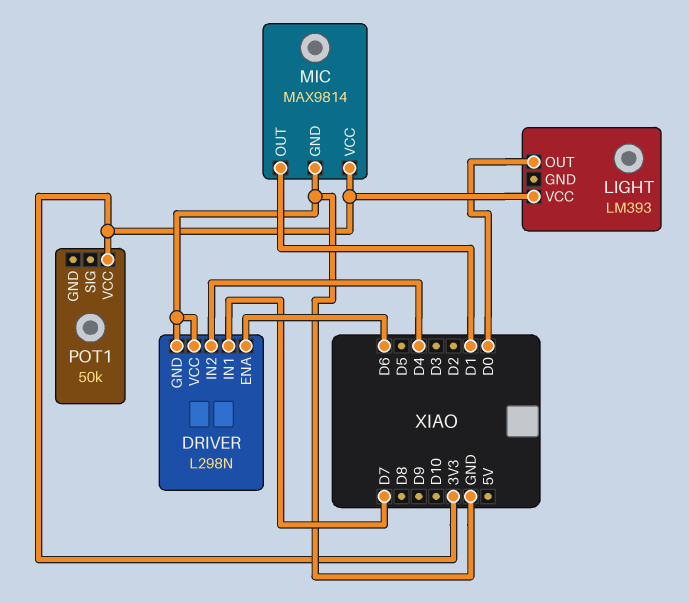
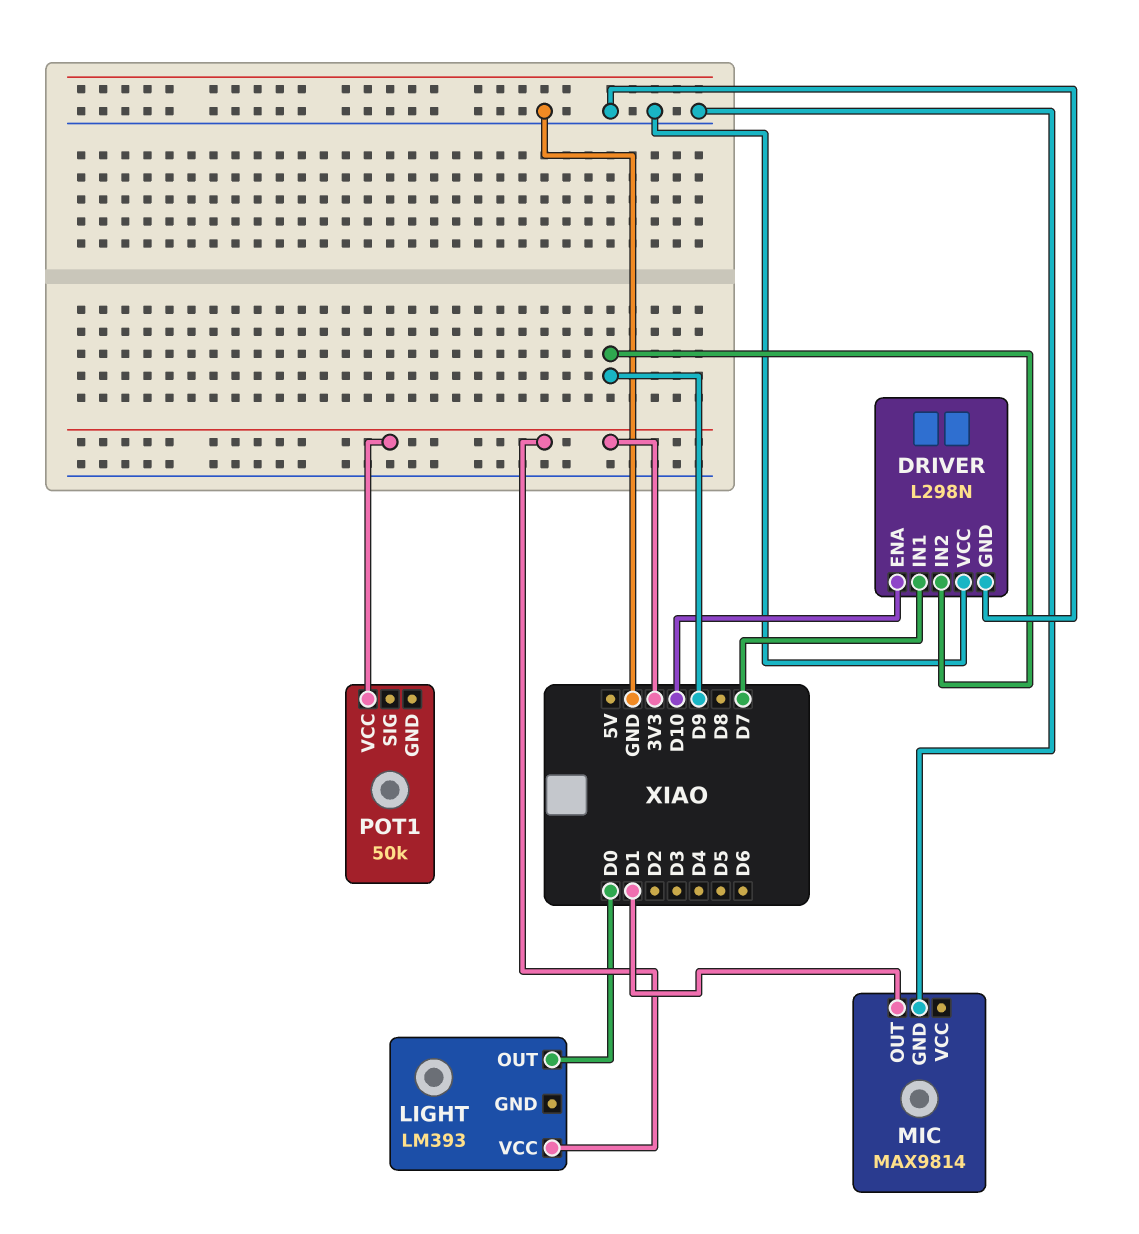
DRIVER pin ENA: D6 -> D10
DRIVER pin IN2: D4 -> D9
MIC pin VCC: 3V3 -> none

